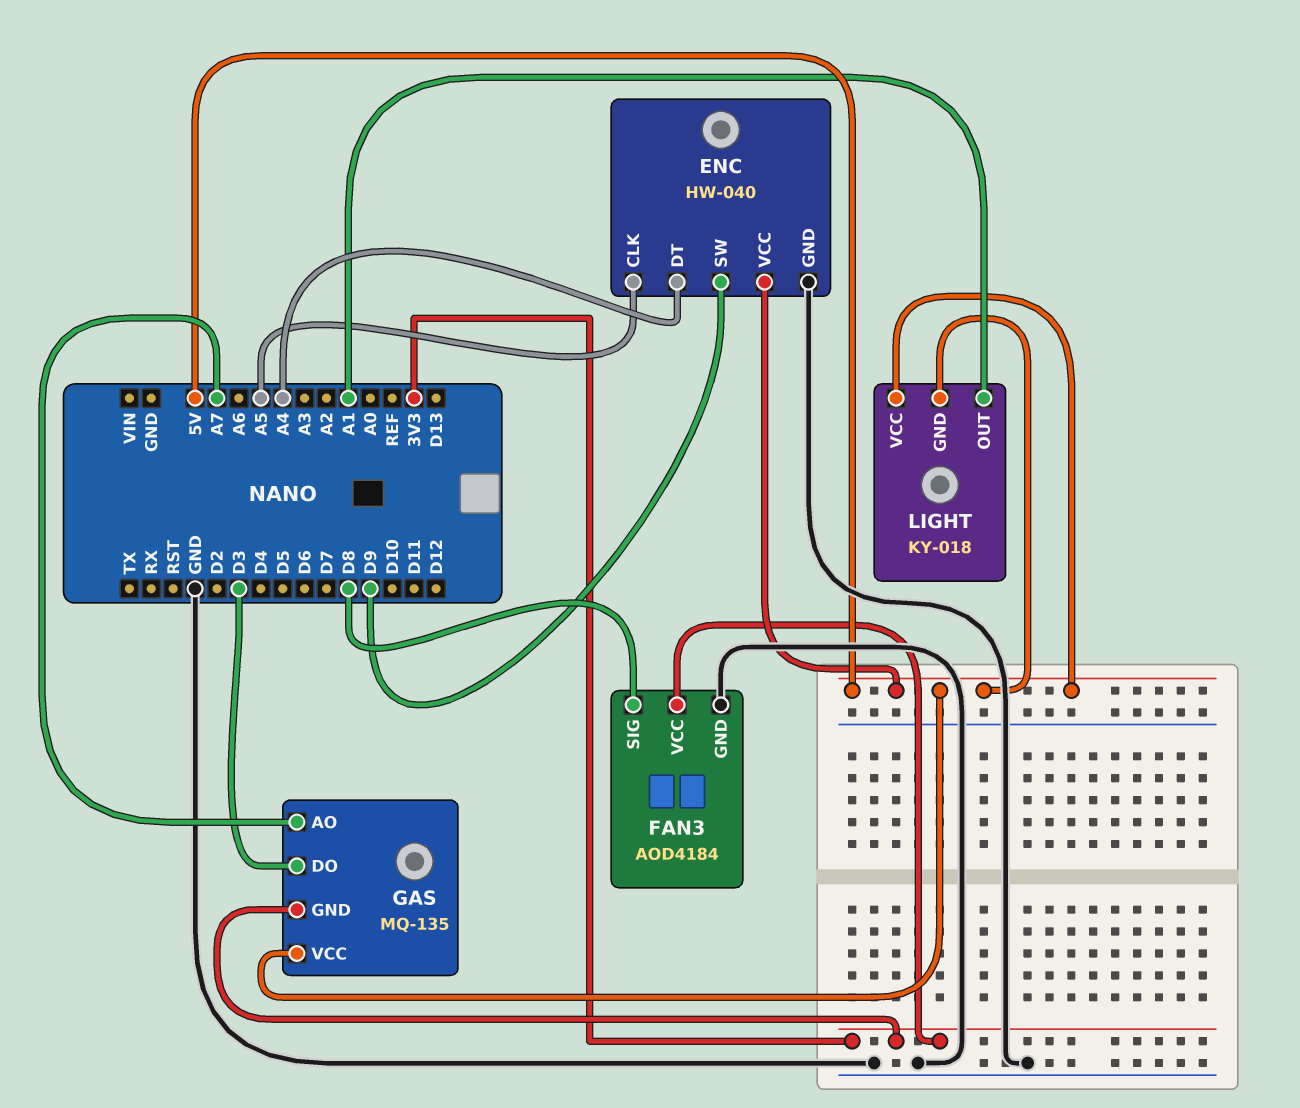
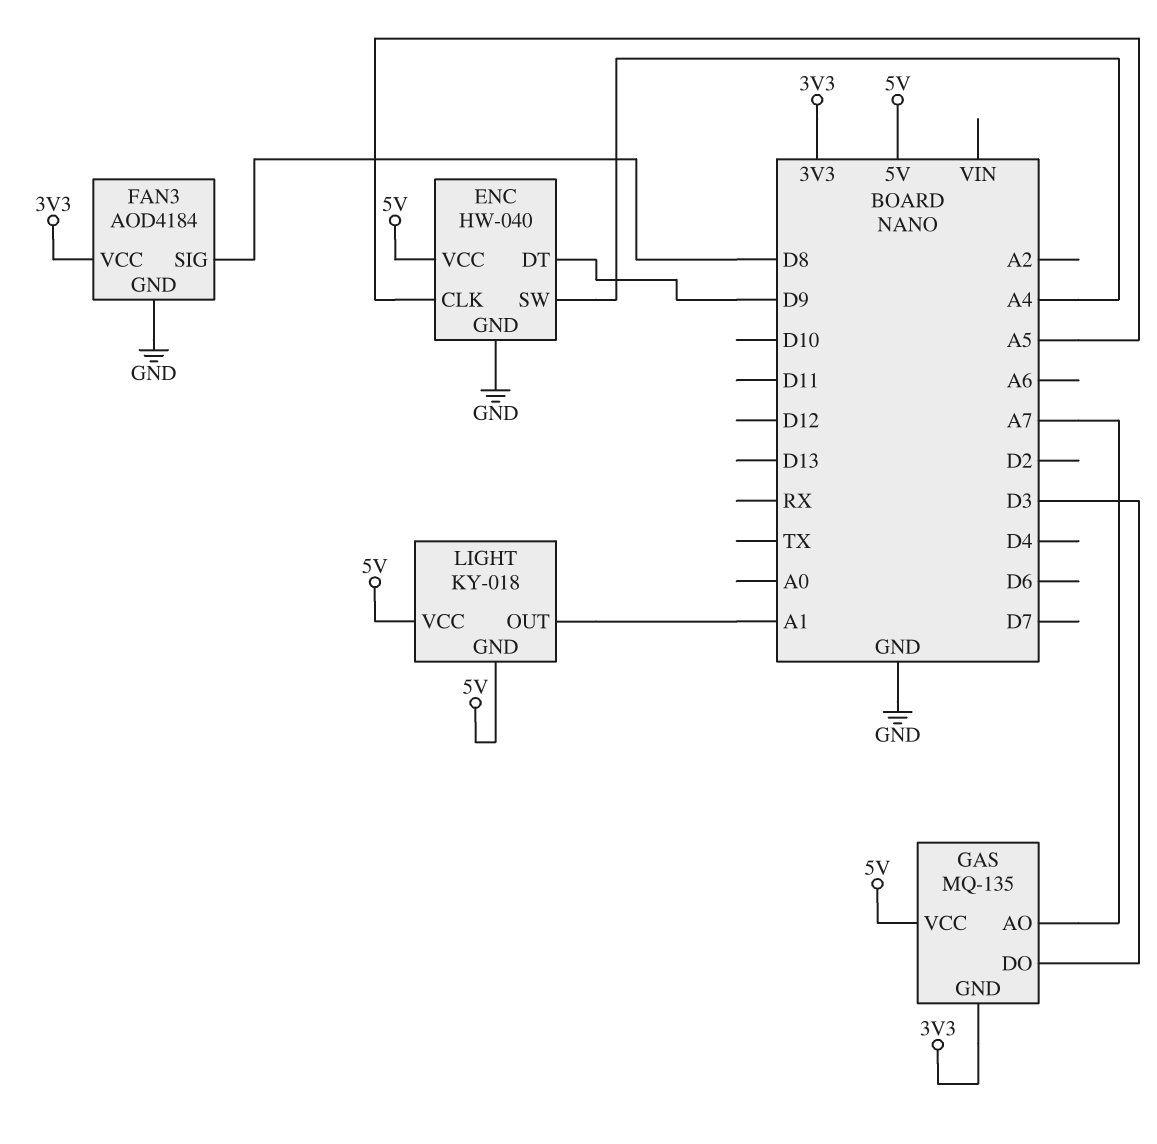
ENC pin DT: A4 -> D9
ENC pin SW: D9 -> A4

